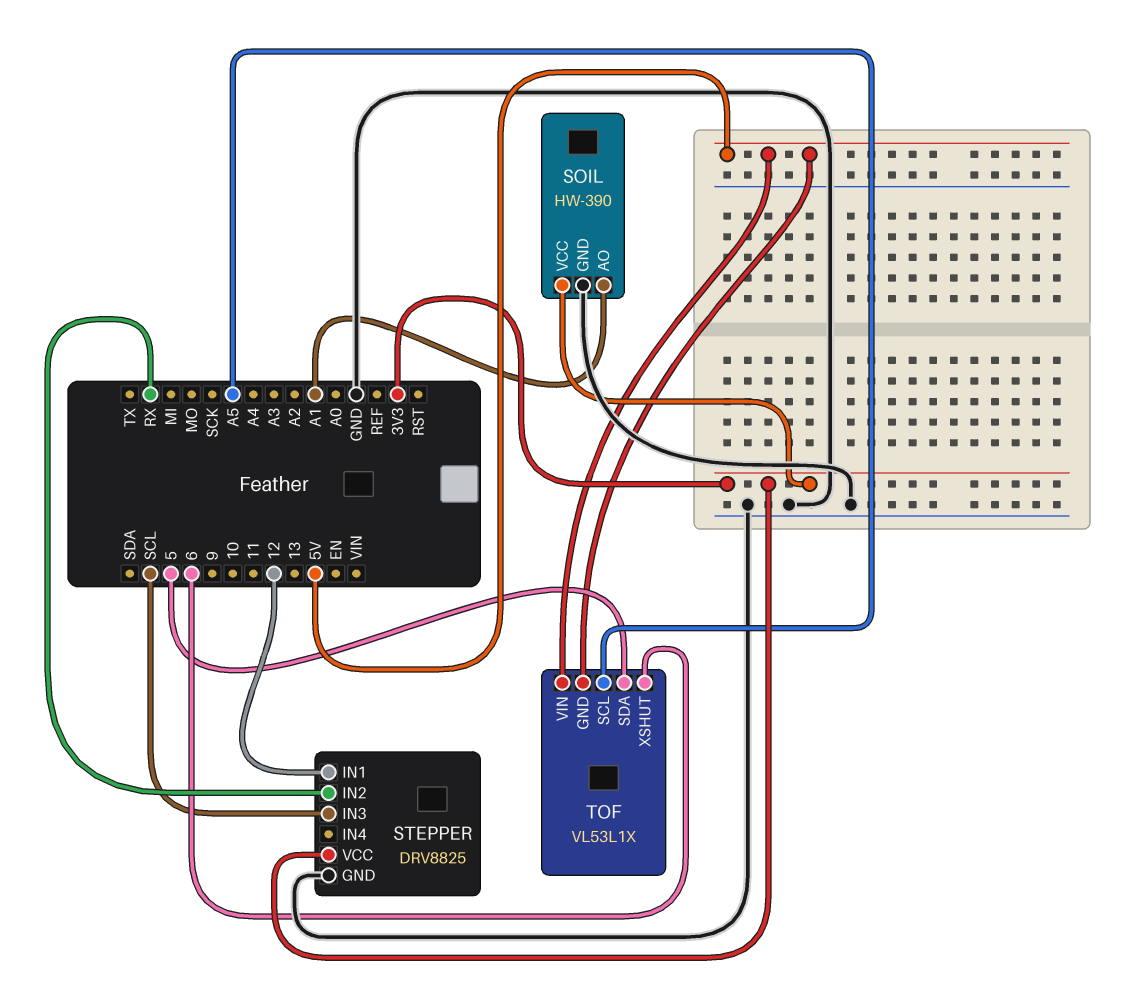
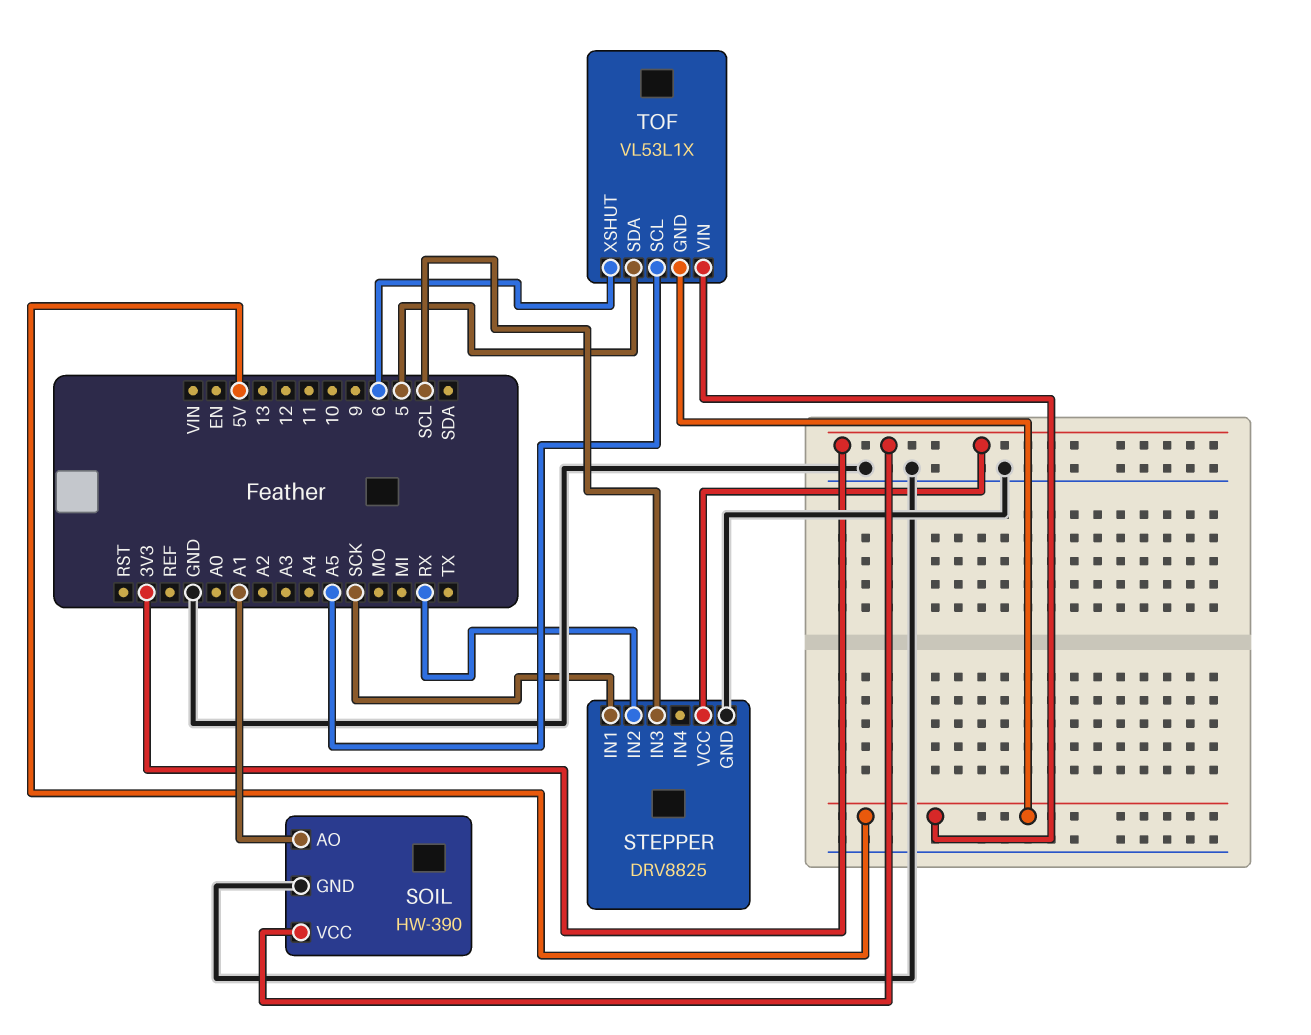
STEPPER pin IN1: 12 -> SCK

